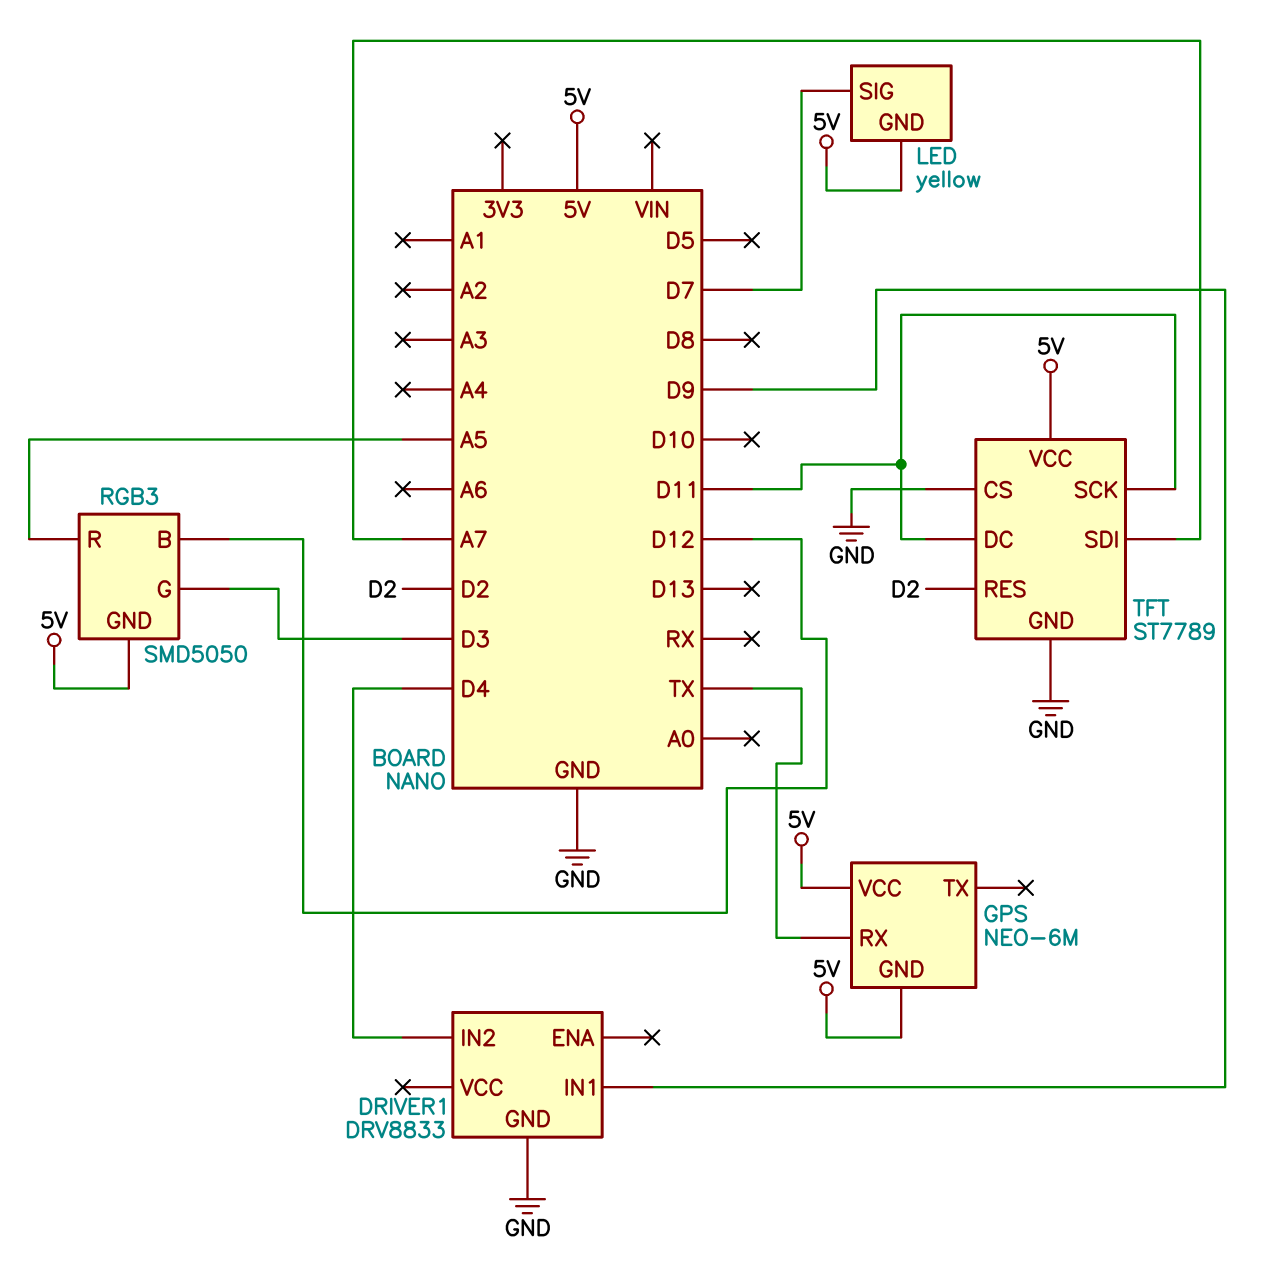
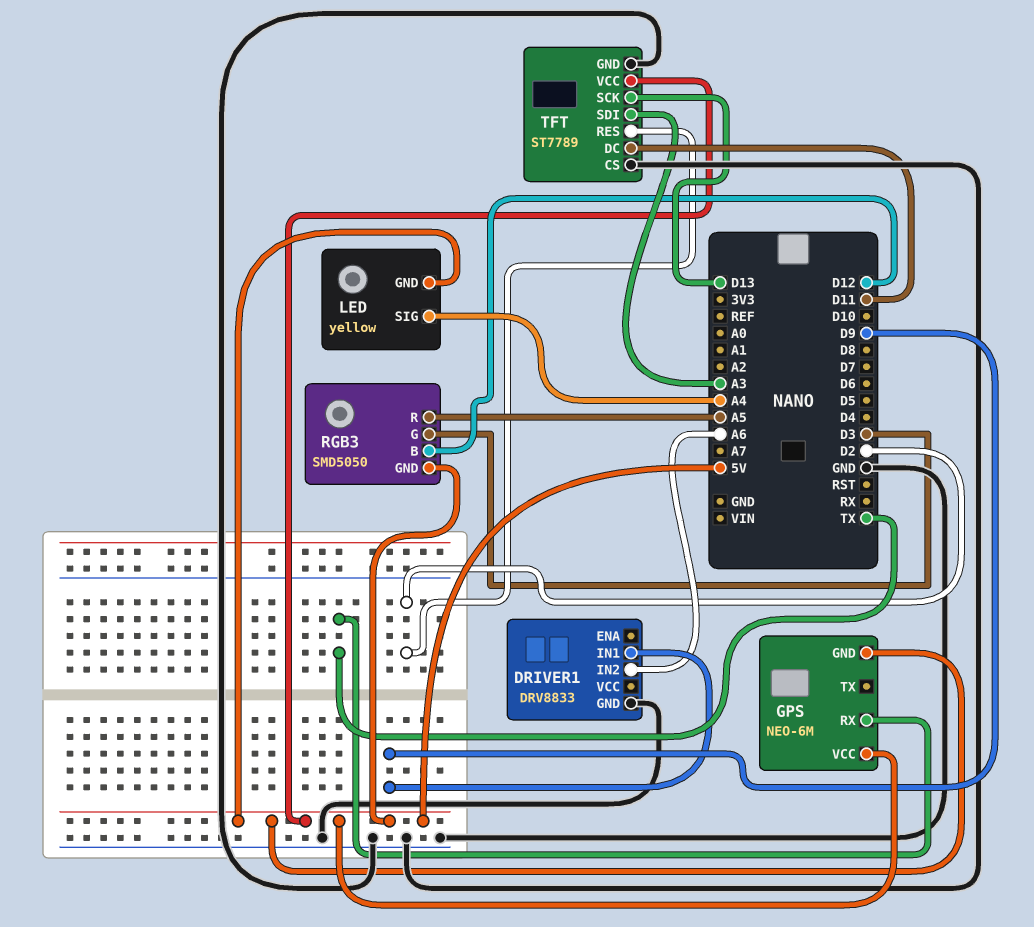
DRIVER1 pin IN2: D4 -> A6
LED pin SIG: D7 -> A4
TFT pin SCK: D11 -> D13
TFT pin SDI: A7 -> A3

